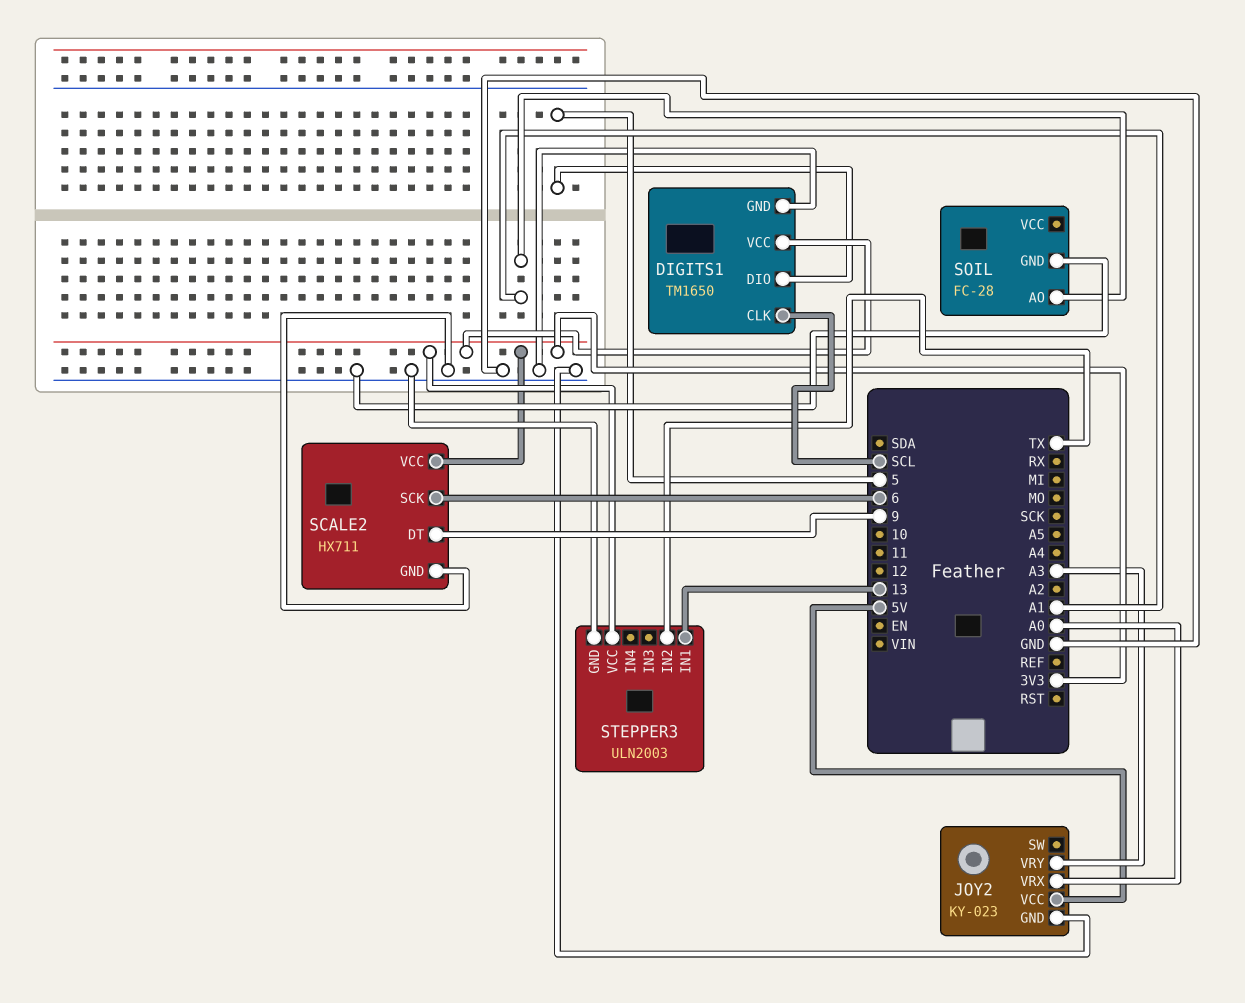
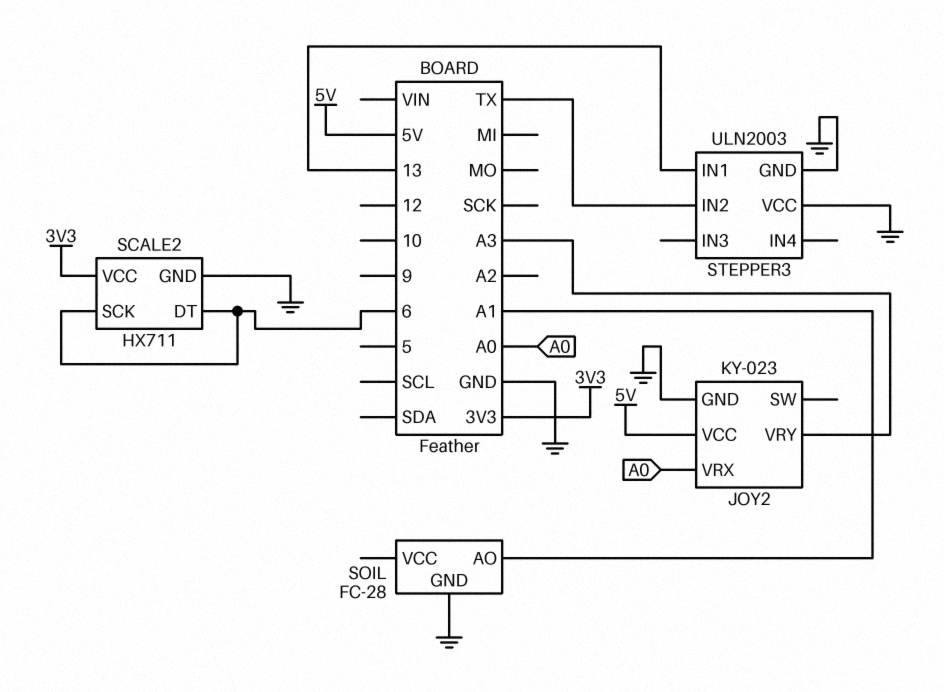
DIGITS1: TM1650 -> none
DIGITS1 pin CLK: SCL -> none
DIGITS1 pin DIO: 5 -> none
DIGITS1 pin GND: GND -> none
DIGITS1 pin VCC: 3V3 -> none
SCALE2 pin DT: 9 -> 6
STEPPER3 pin VCC: 3V3 -> GND

